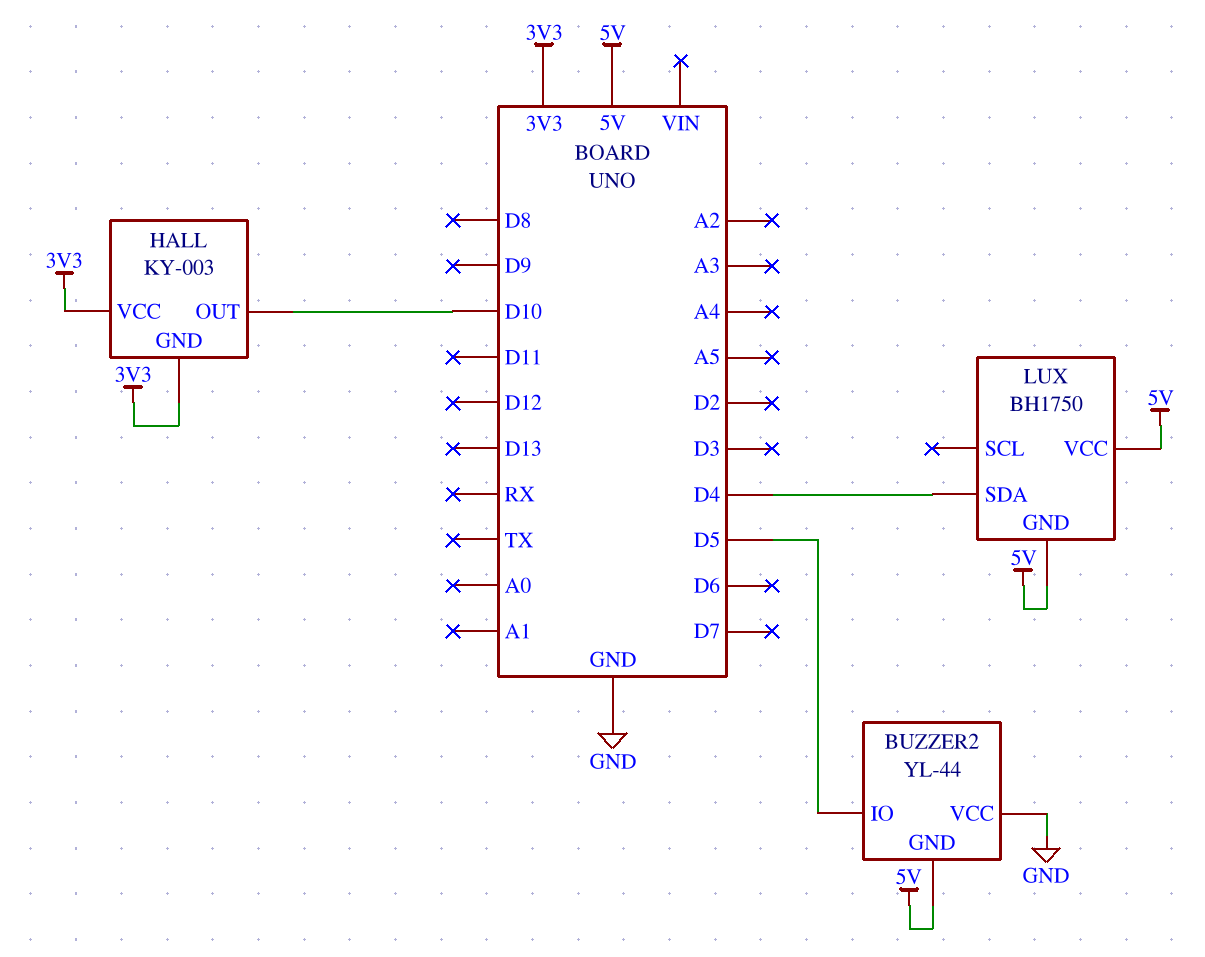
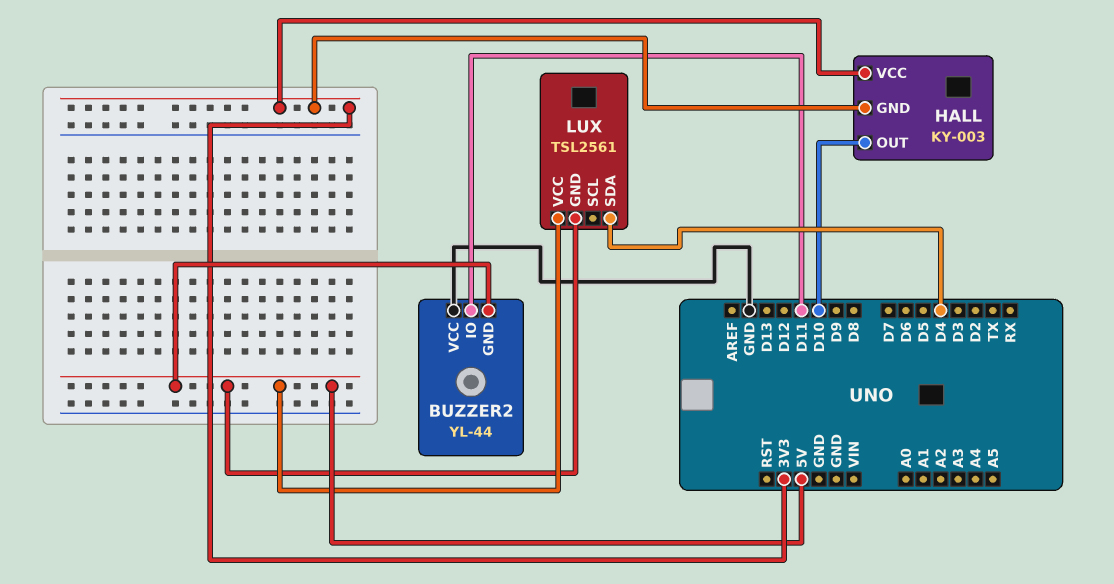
BUZZER2 pin IO: D5 -> D11
LUX: BH1750 -> TSL2561

